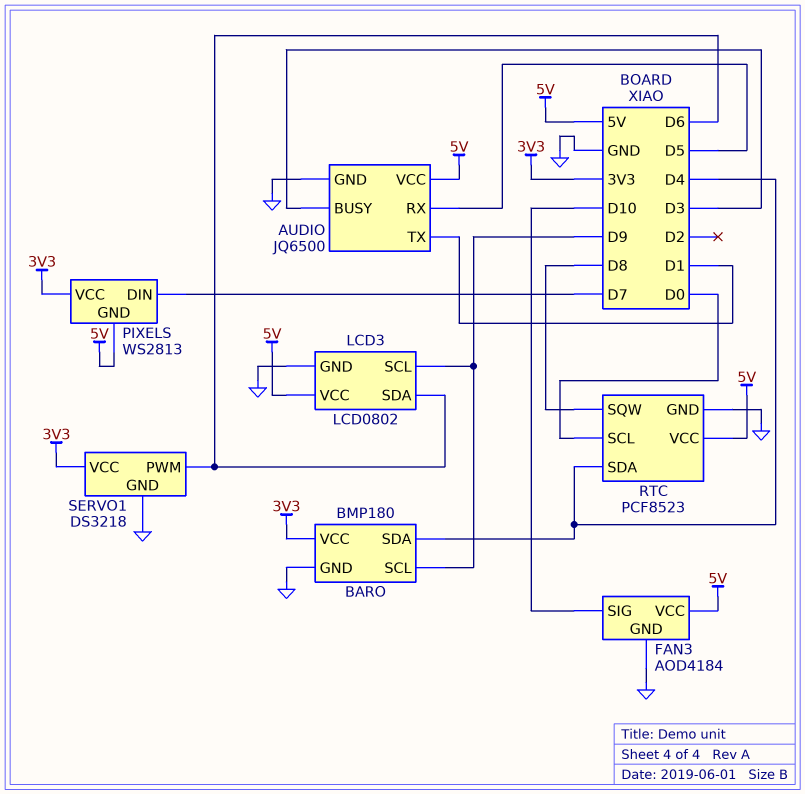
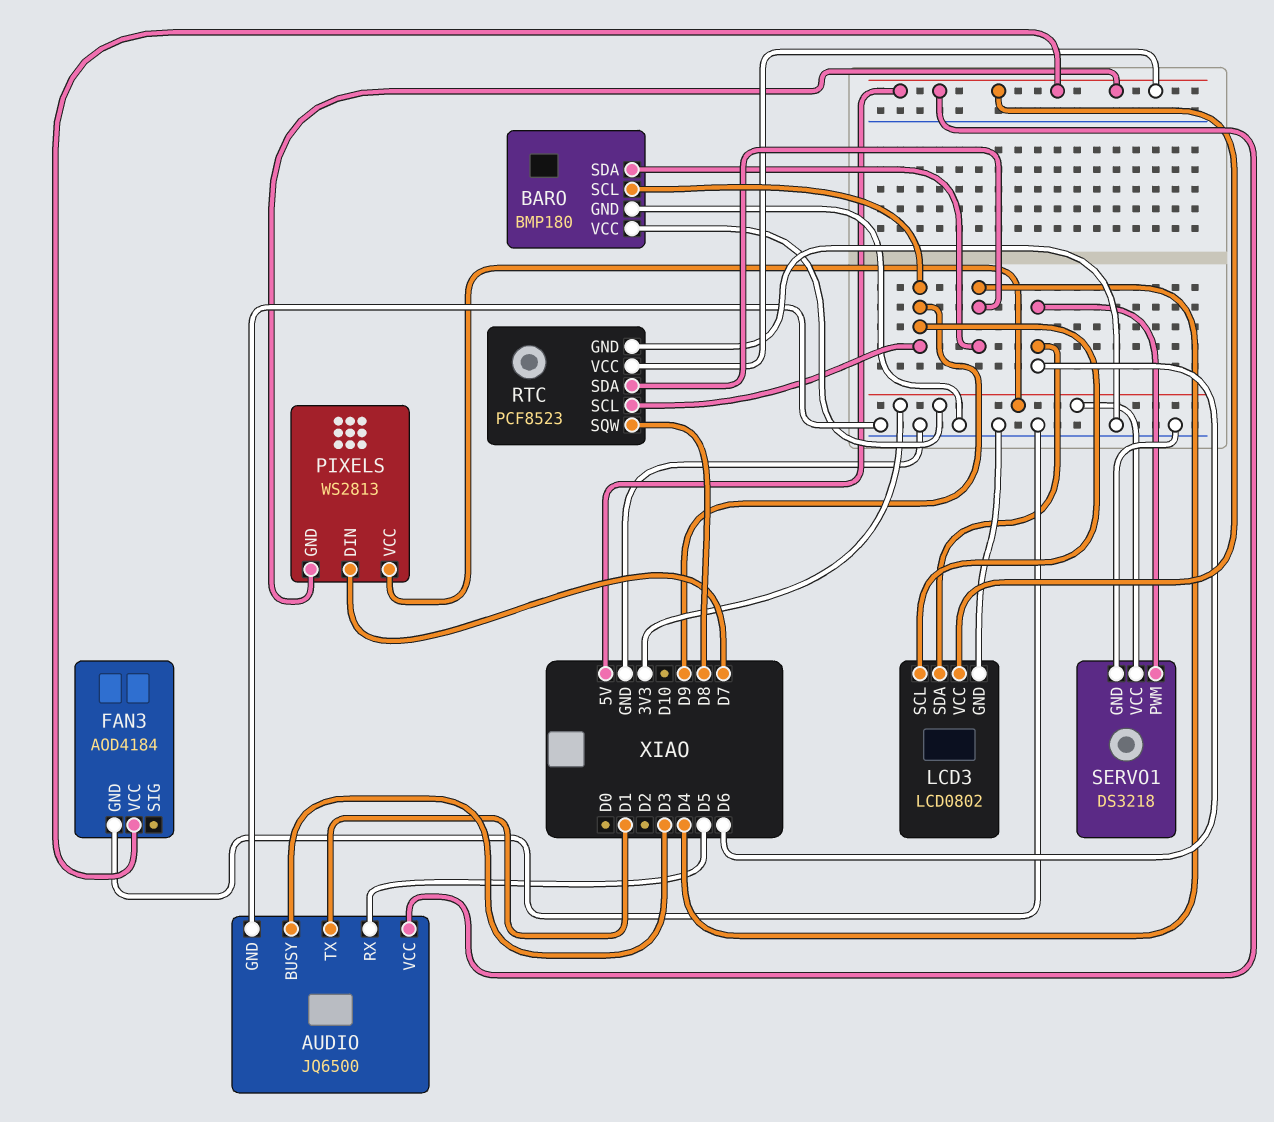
FAN3 pin SIG: D10 -> none
RTC pin SCL: D0 -> D9

